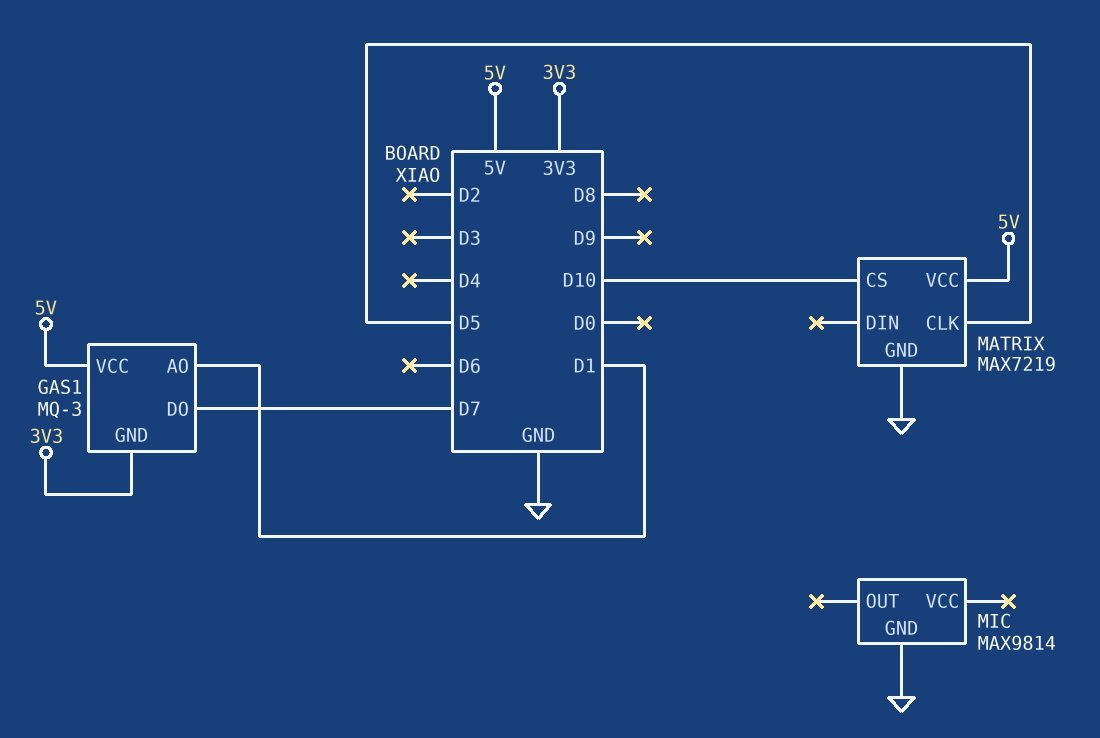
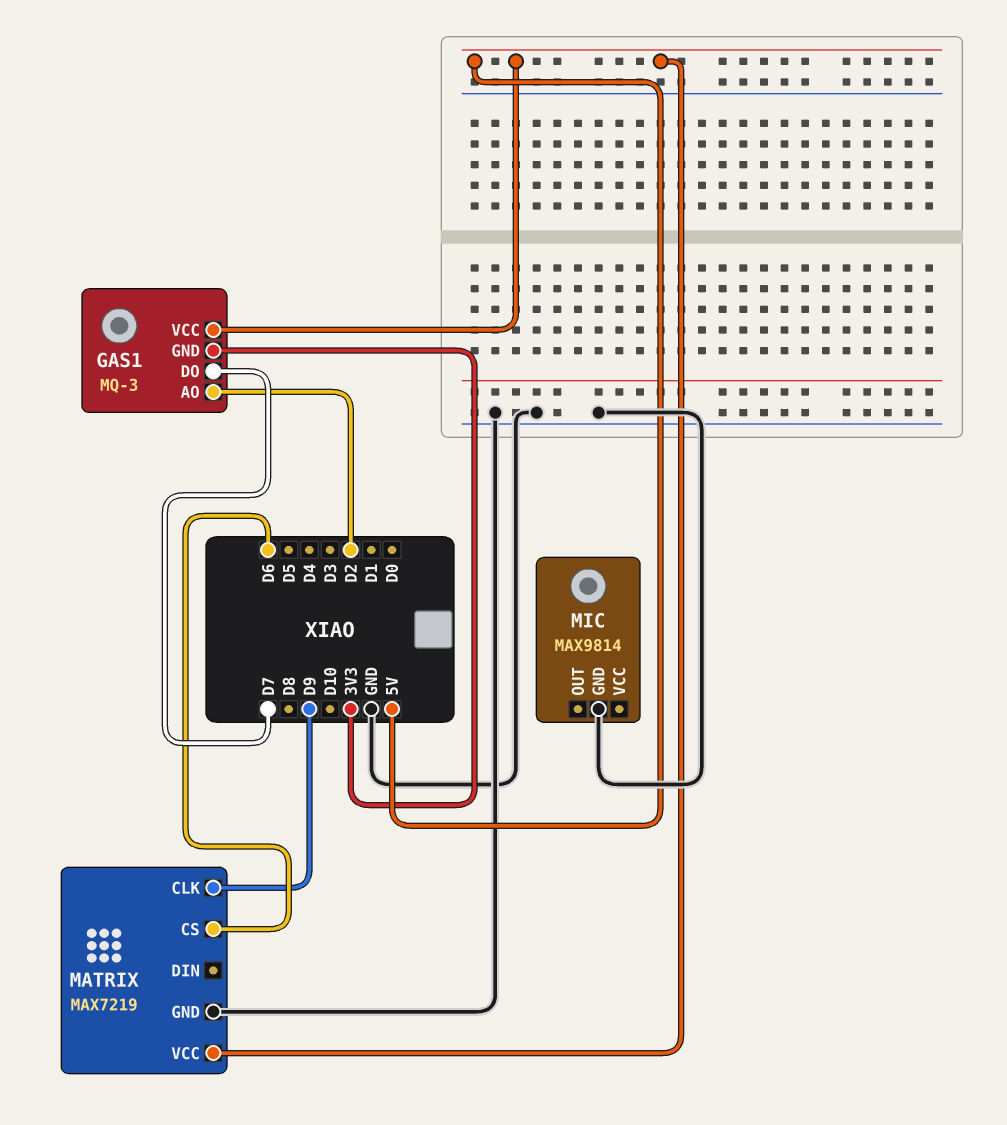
GAS1 pin AO: D1 -> D2
MATRIX pin CLK: D5 -> D9
MATRIX pin CS: D10 -> D6

